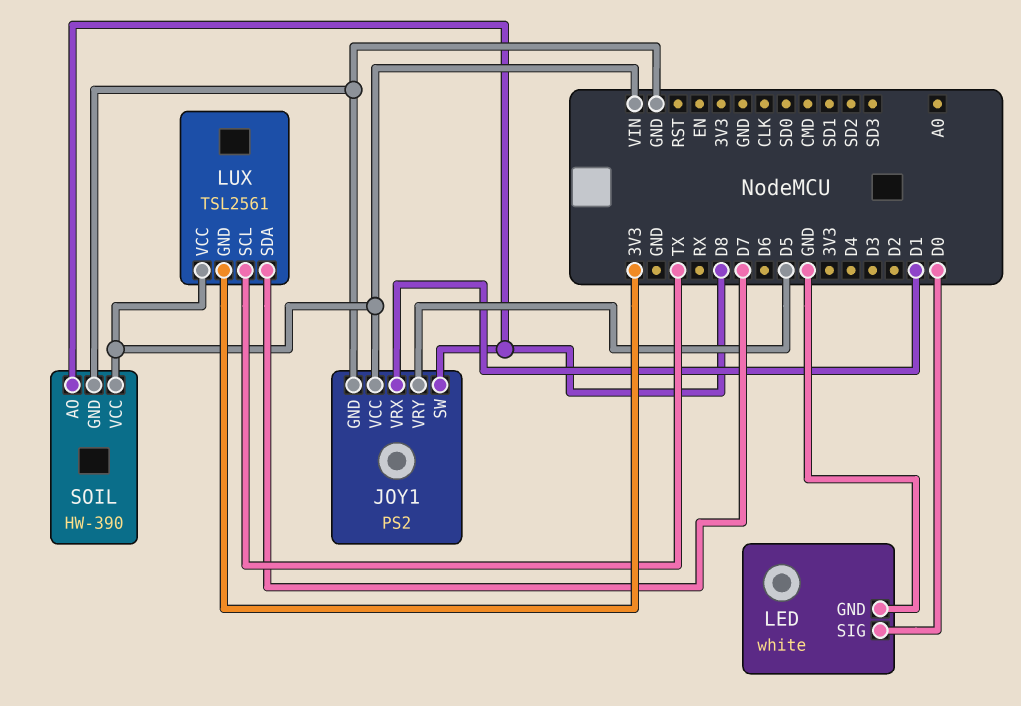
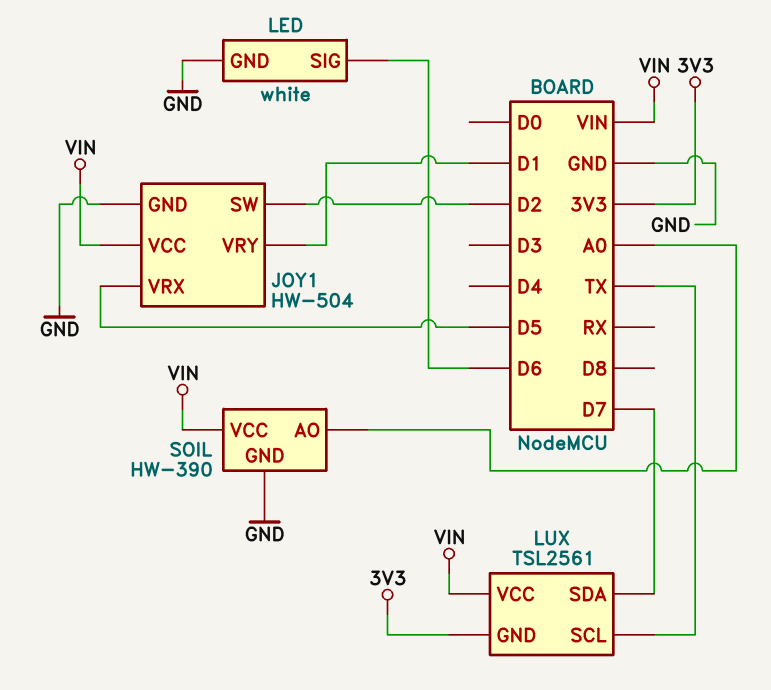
JOY1: PS2 -> HW-504
JOY1 pin SW: D8 -> D2
JOY1 pin VRX: D1 -> D5
JOY1 pin VRY: D5 -> D1
LED pin SIG: D0 -> D6
SOIL pin AO: D8 -> A0

